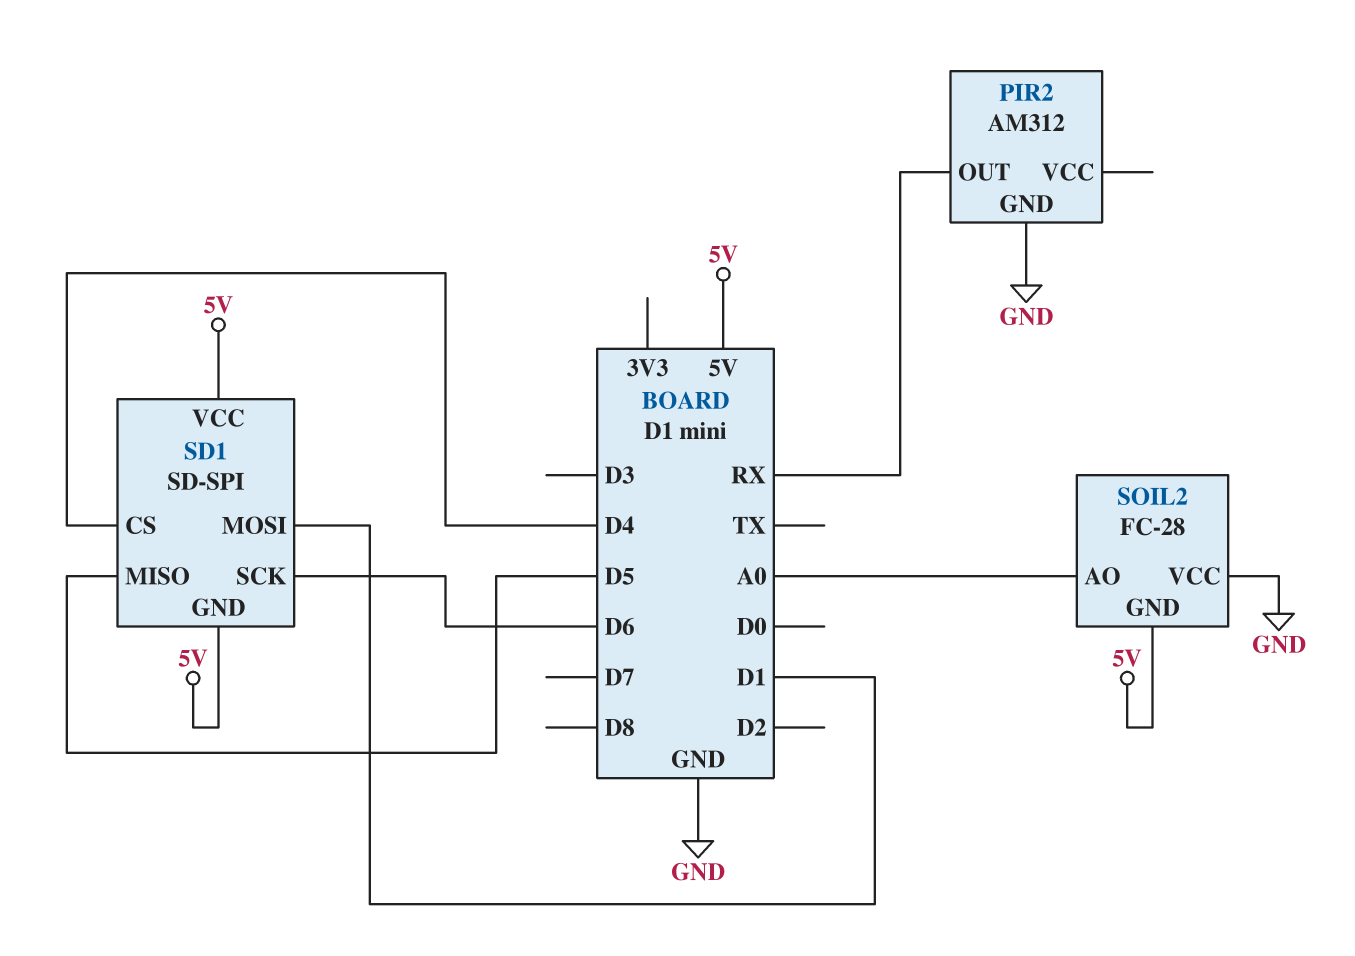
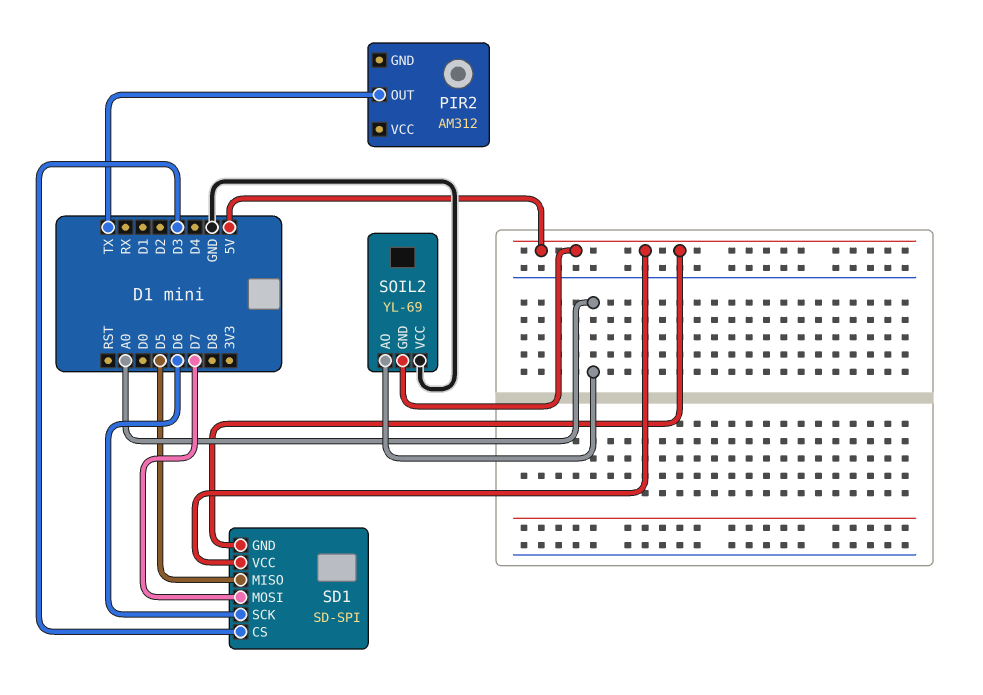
PIR2 pin GND: GND -> none
PIR2 pin OUT: RX -> TX
SD1 pin CS: D4 -> D3
SD1 pin MOSI: D1 -> D7
SOIL2: FC-28 -> YL-69

